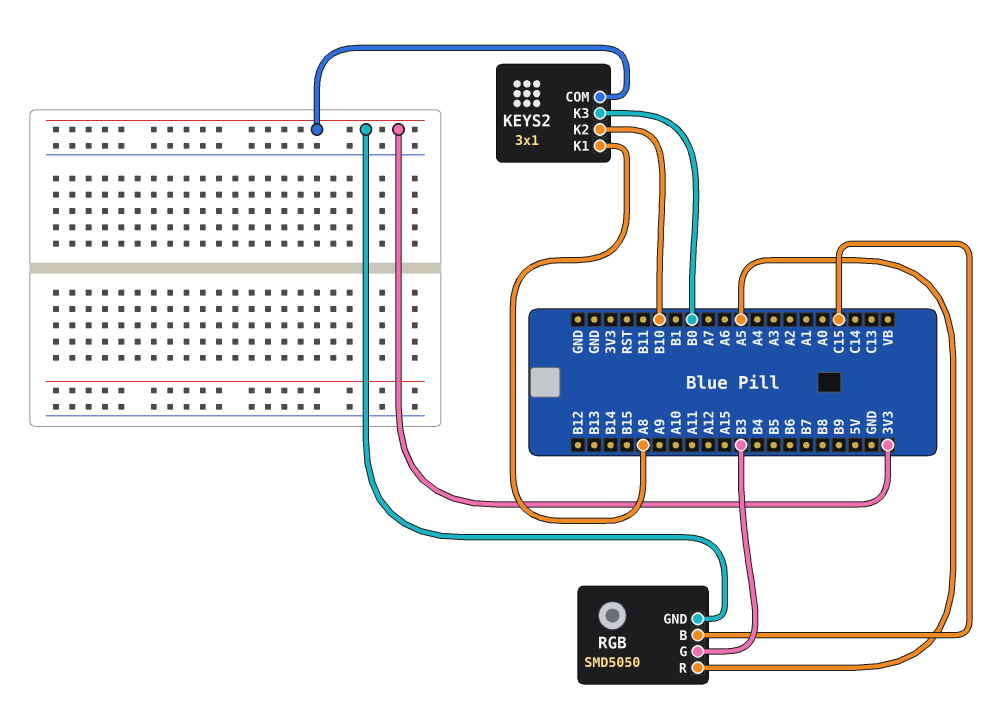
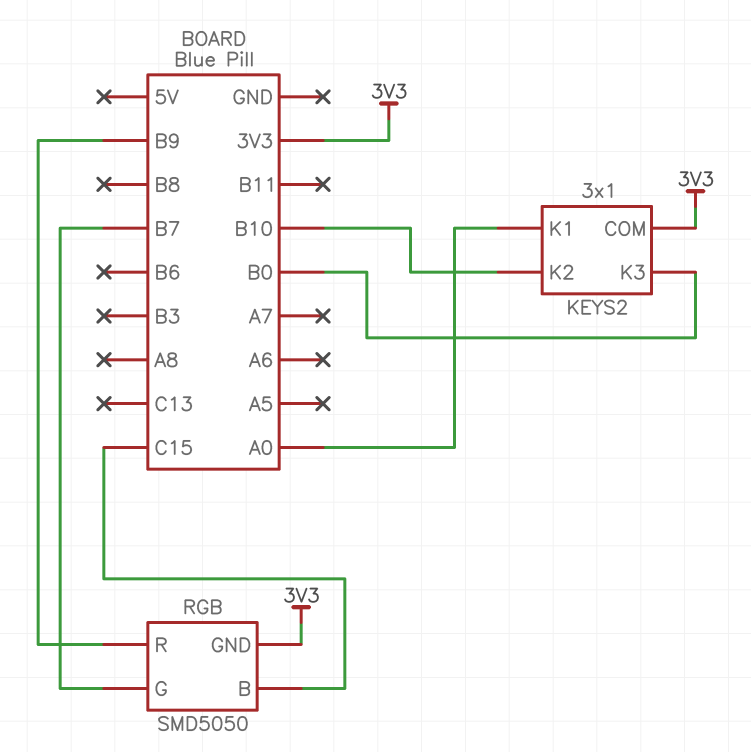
KEYS2 pin K1: A8 -> A0
RGB pin G: B3 -> B7
RGB pin R: A5 -> B9

